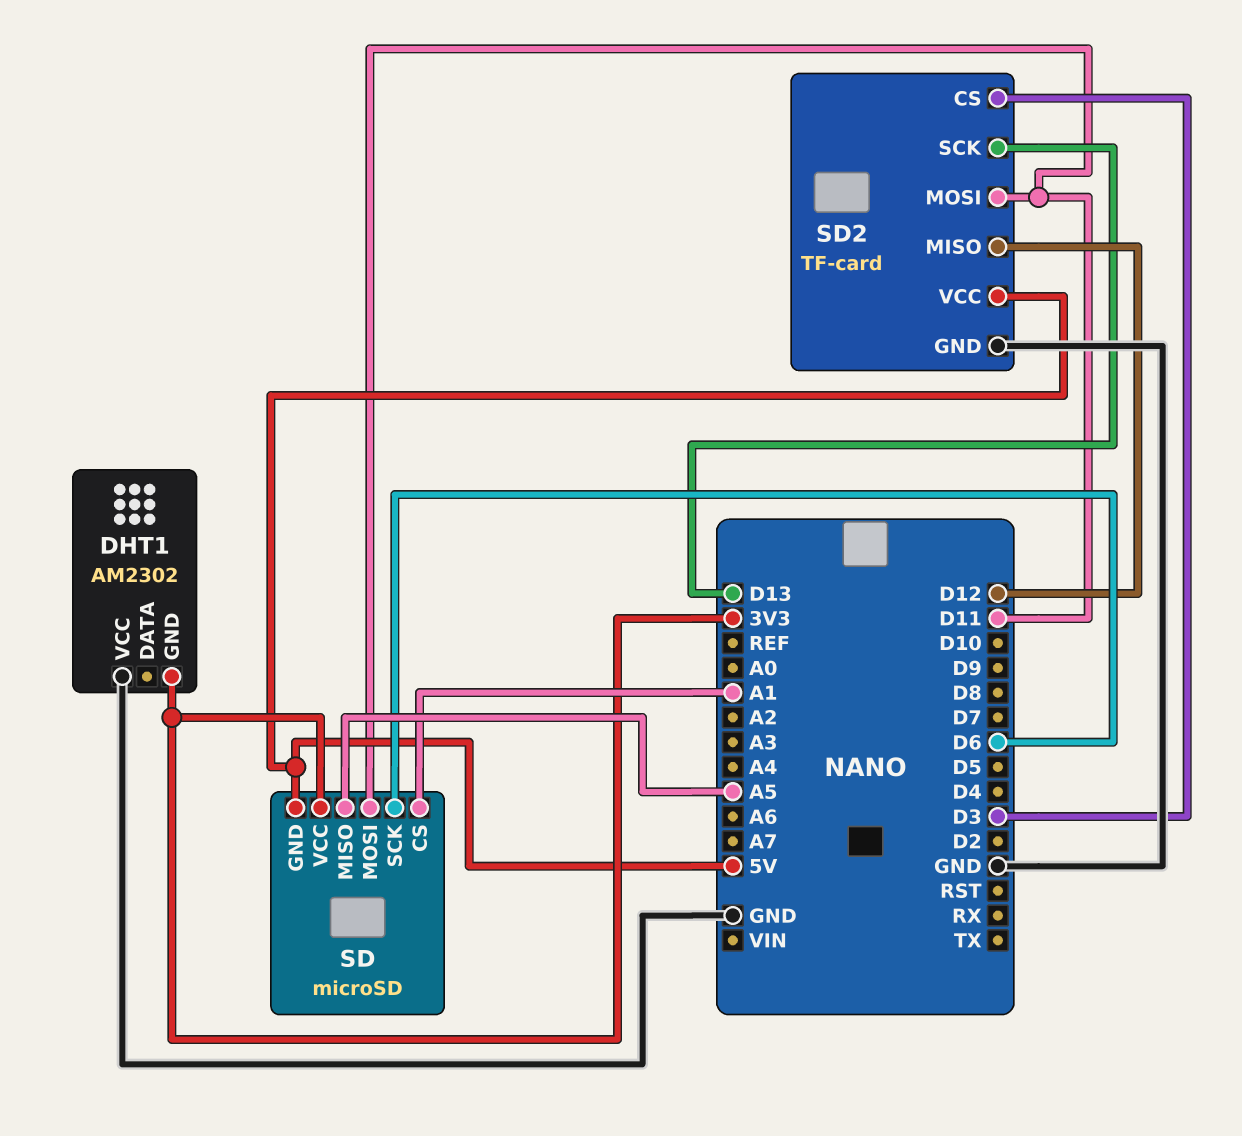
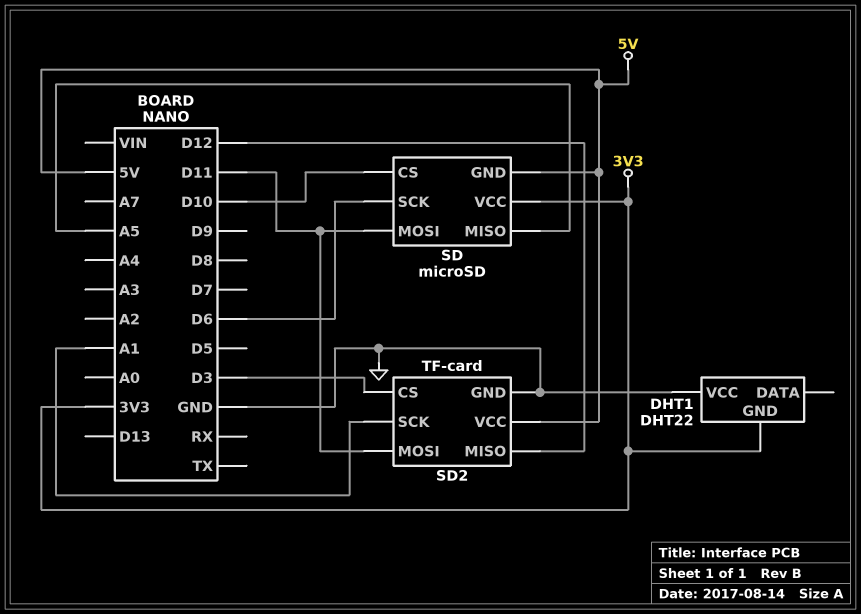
DHT1: AM2302 -> DHT22
SD pin CS: A1 -> D10
SD2 pin SCK: D13 -> A1

